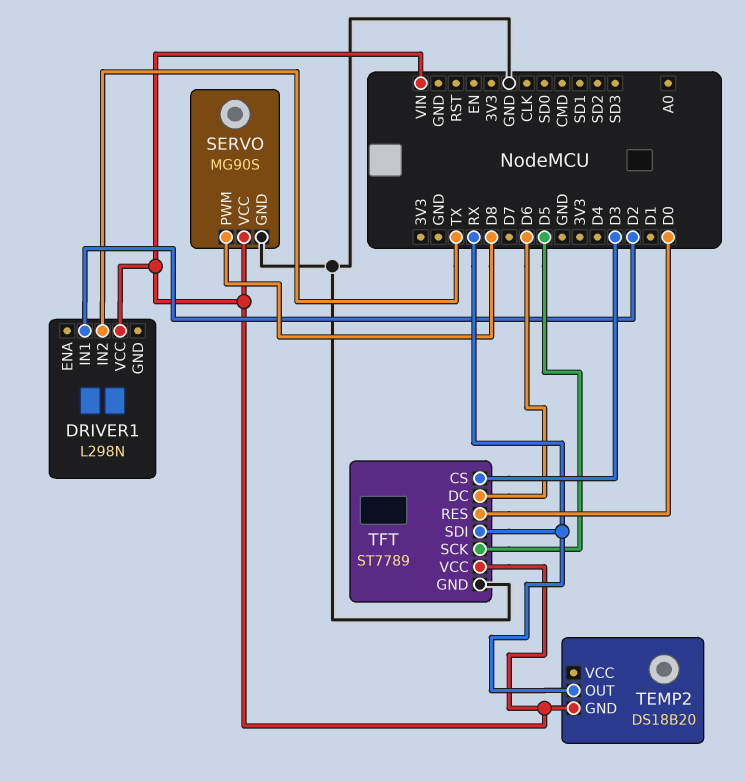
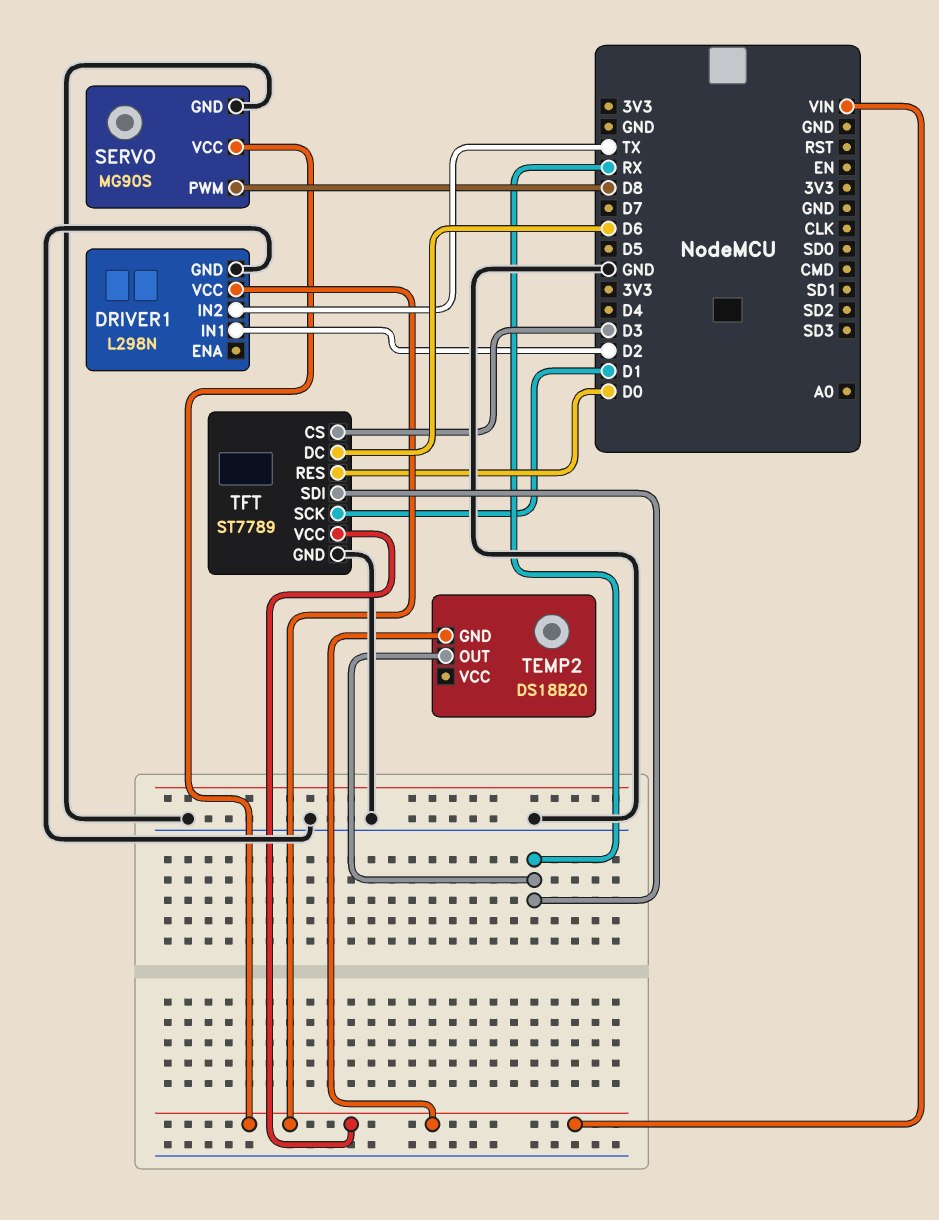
DRIVER1 pin GND: none -> GND
TFT pin SCK: D5 -> D1

